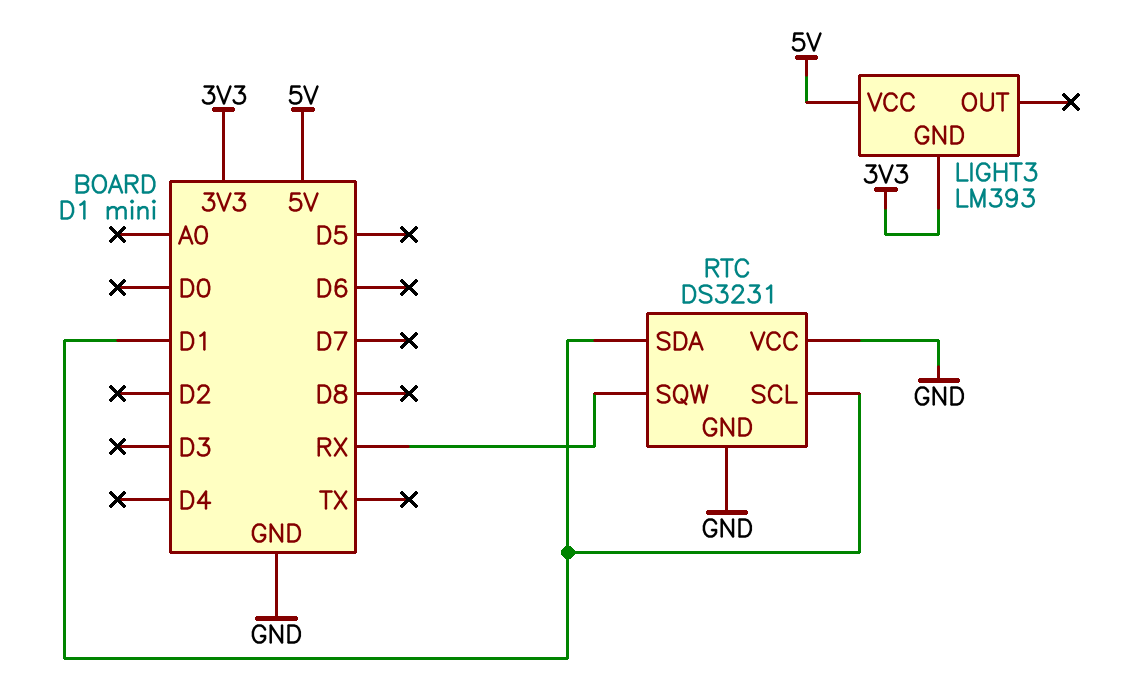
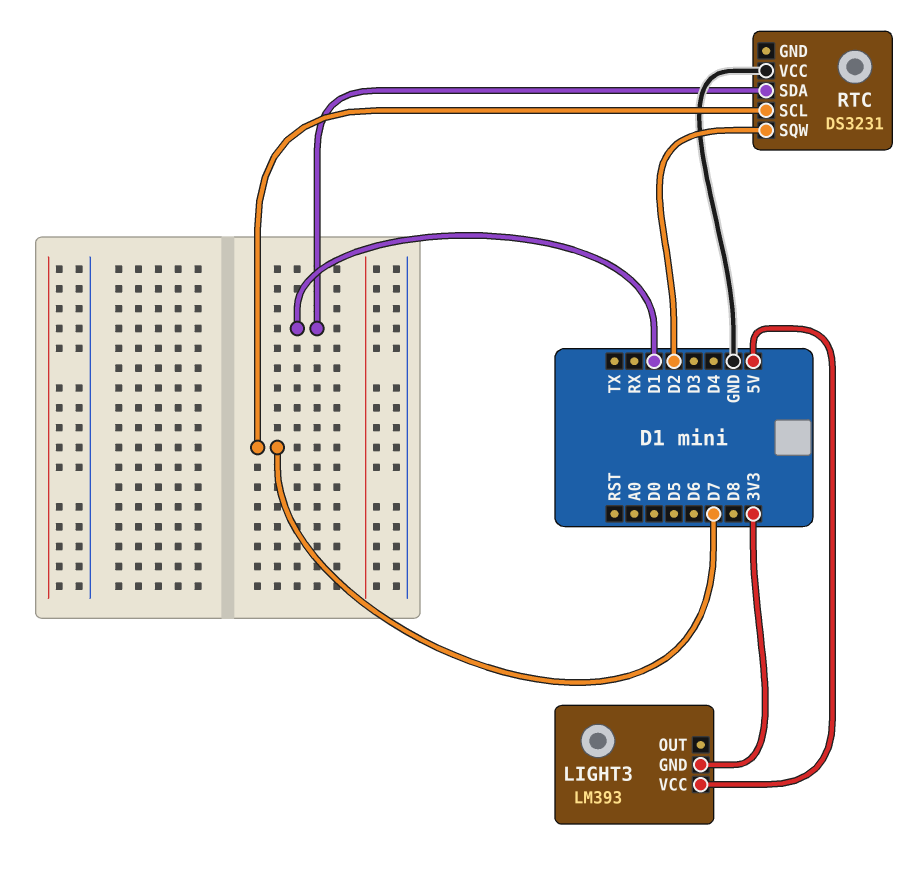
RTC pin GND: GND -> none
RTC pin SCL: D1 -> D7
RTC pin SQW: RX -> D2

